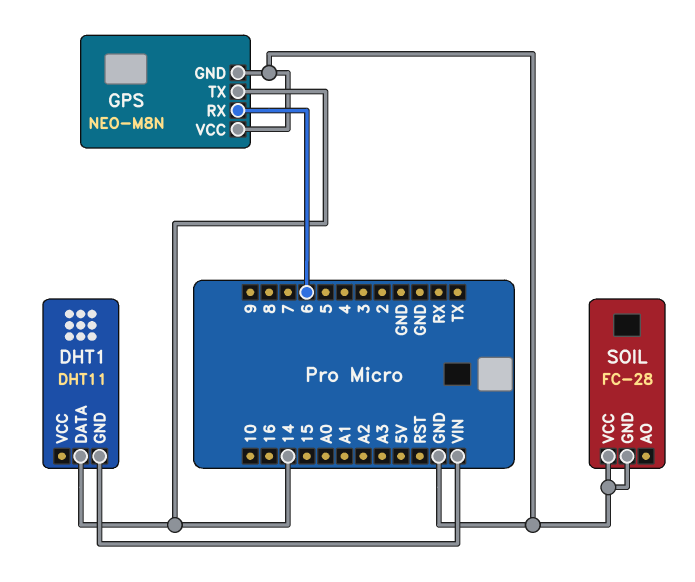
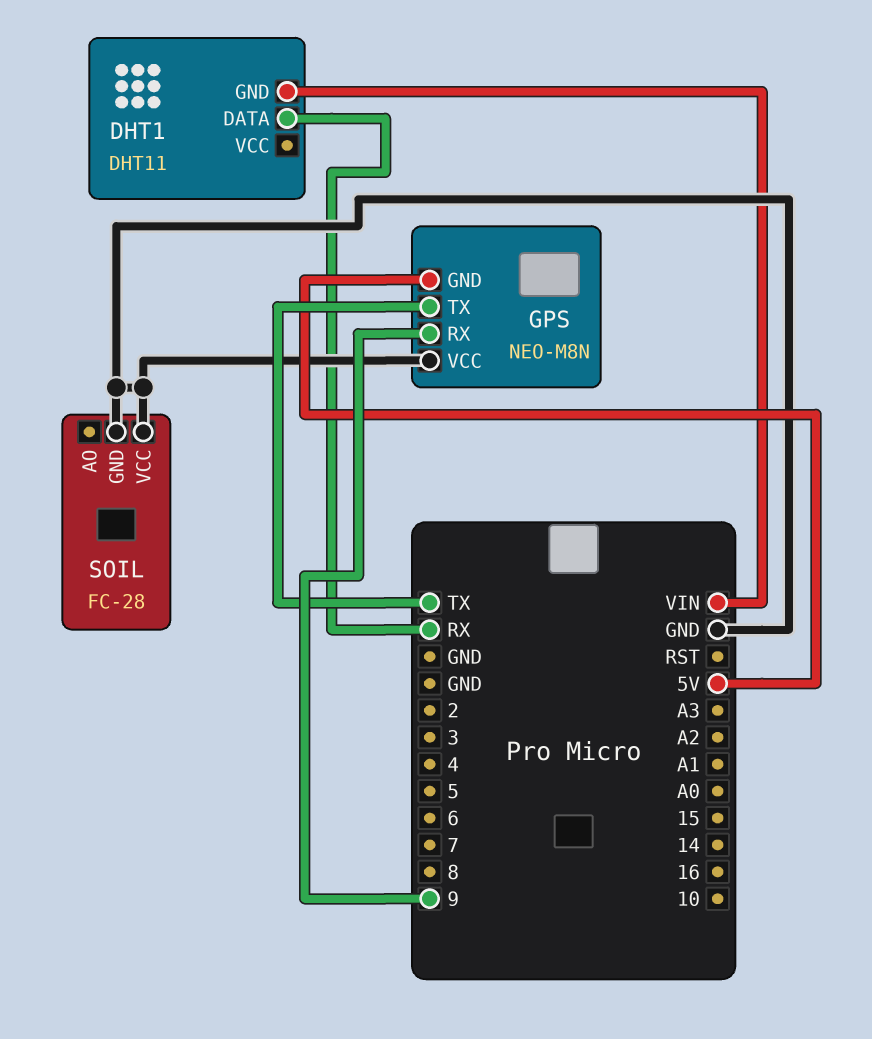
DHT1 pin DATA: 14 -> RX
GPS pin GND: GND -> 5V
GPS pin RX: 6 -> 9
GPS pin TX: 14 -> TX

